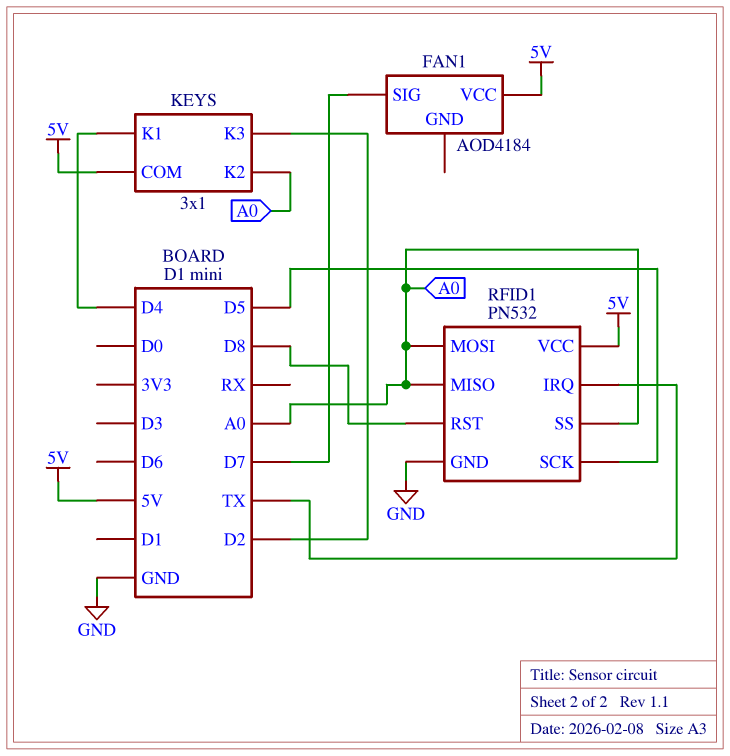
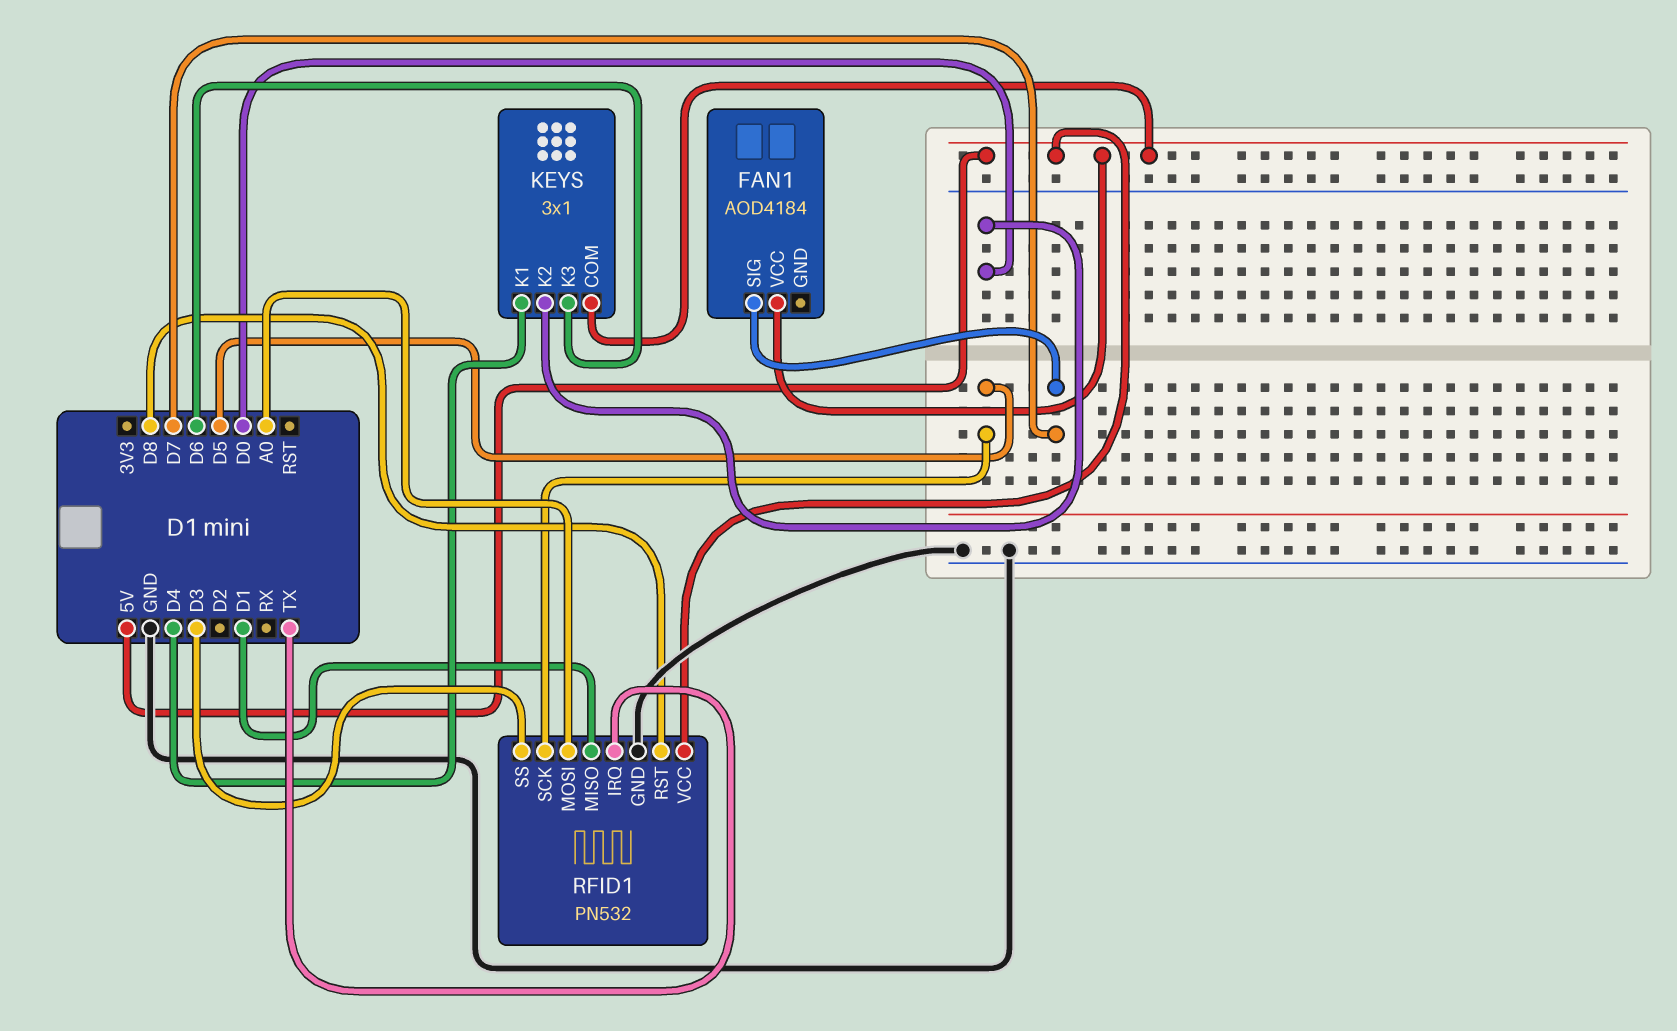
KEYS pin K2: A0 -> D0
KEYS pin K3: D2 -> D6
RFID1 pin MISO: A0 -> D1
RFID1 pin SS: A0 -> D3

